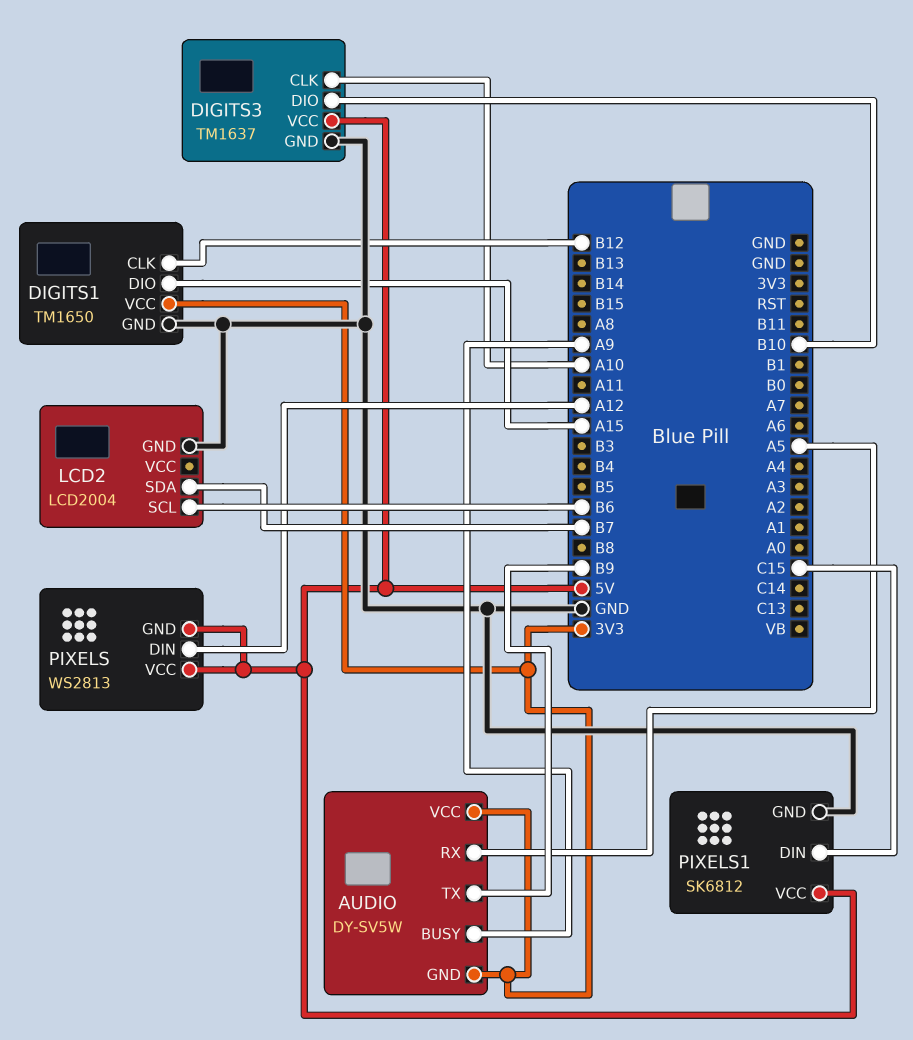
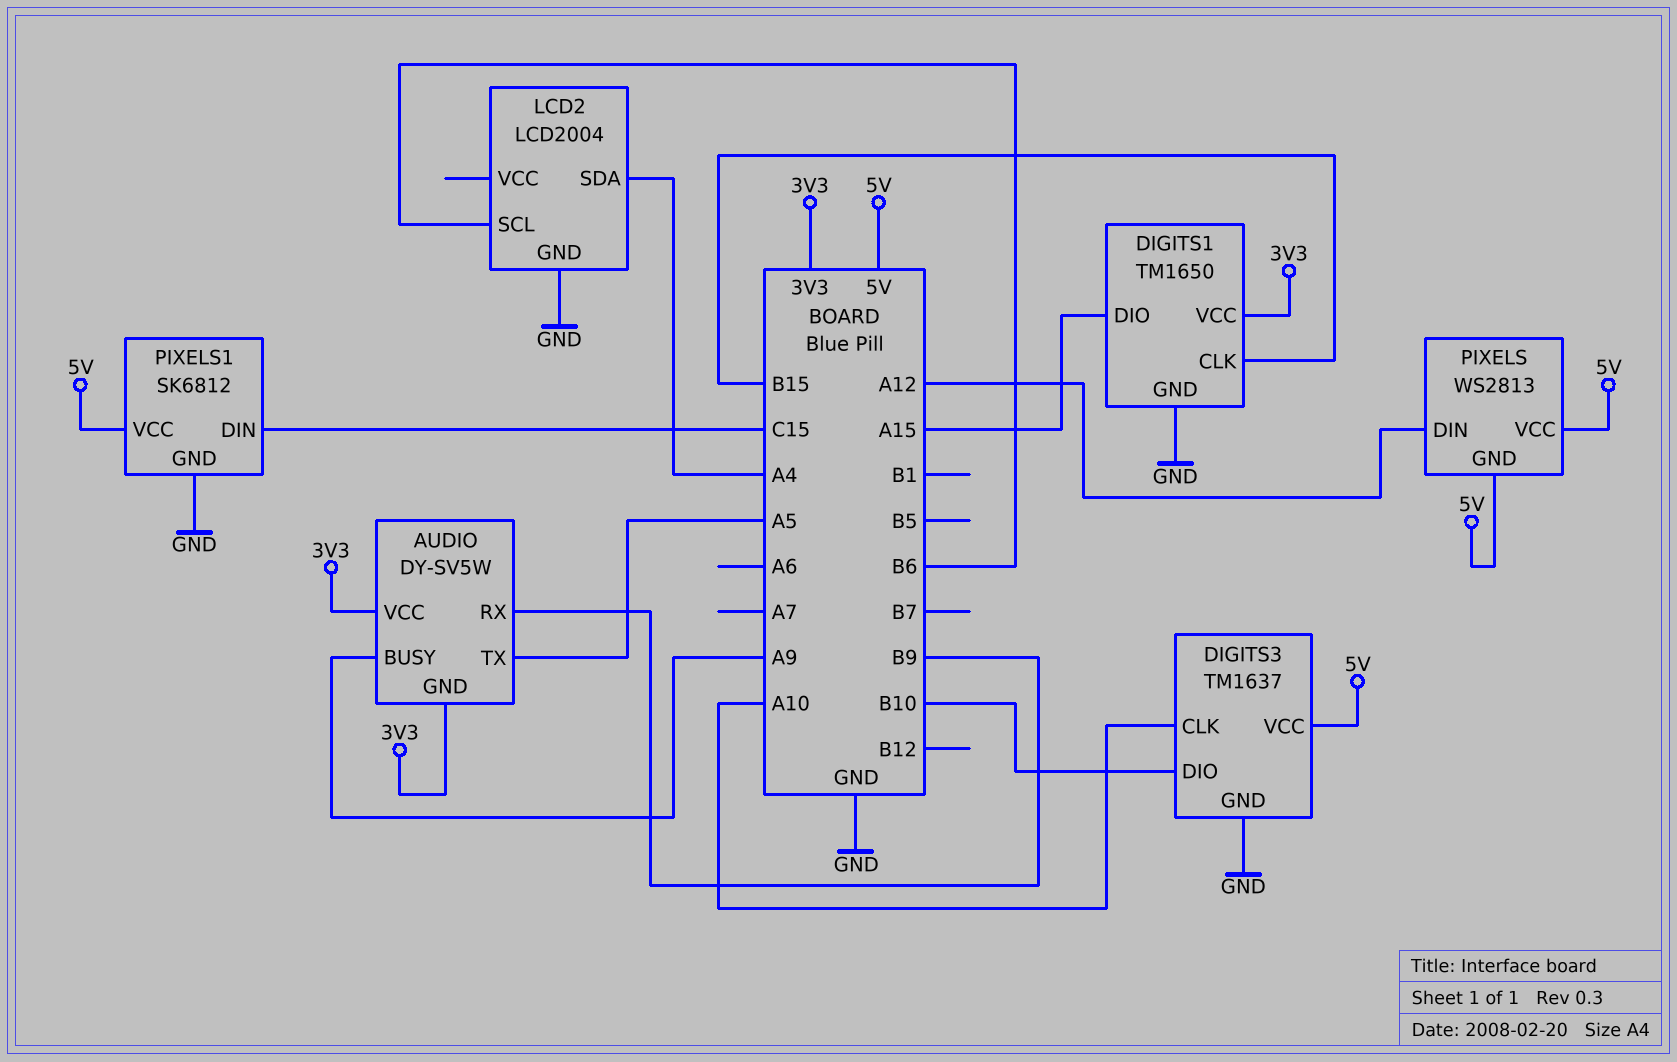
AUDIO pin RX: A5 -> B9
AUDIO pin TX: B9 -> A5
DIGITS1 pin CLK: B12 -> B15
LCD2 pin SDA: B7 -> A4

